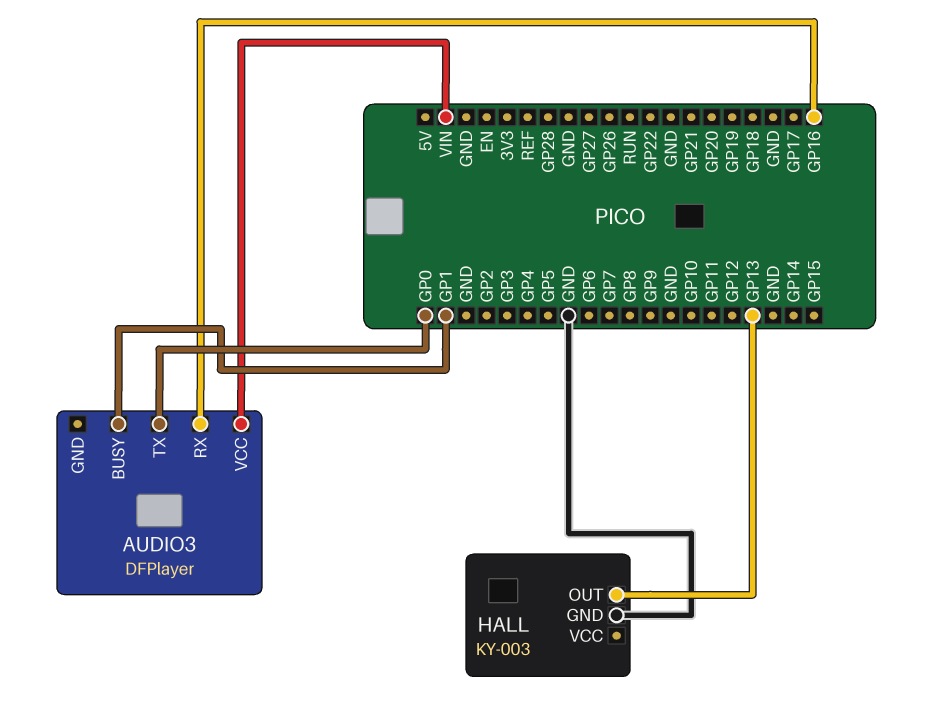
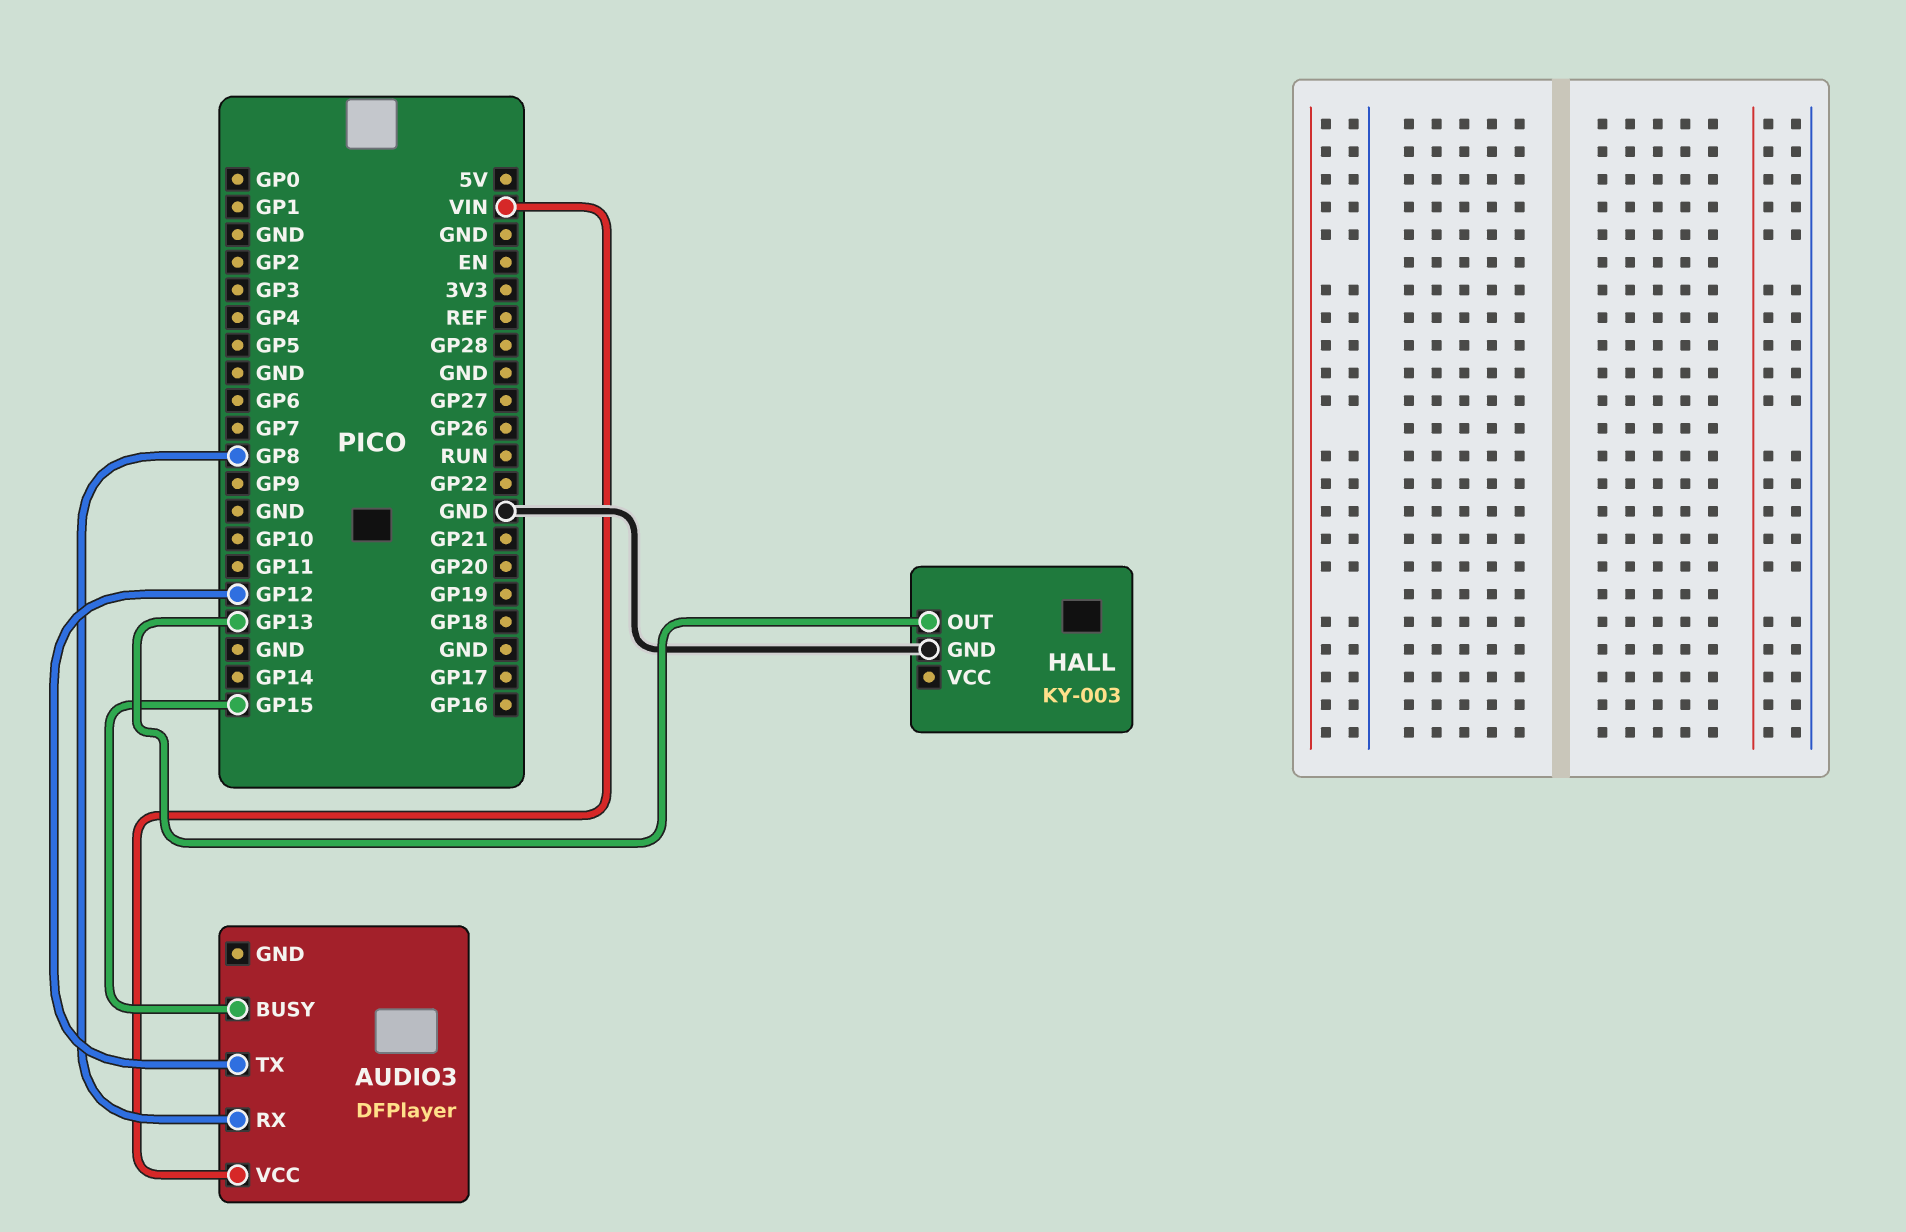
AUDIO3 pin BUSY: GP1 -> GP15
AUDIO3 pin RX: GP16 -> GP8
AUDIO3 pin TX: GP0 -> GP12

